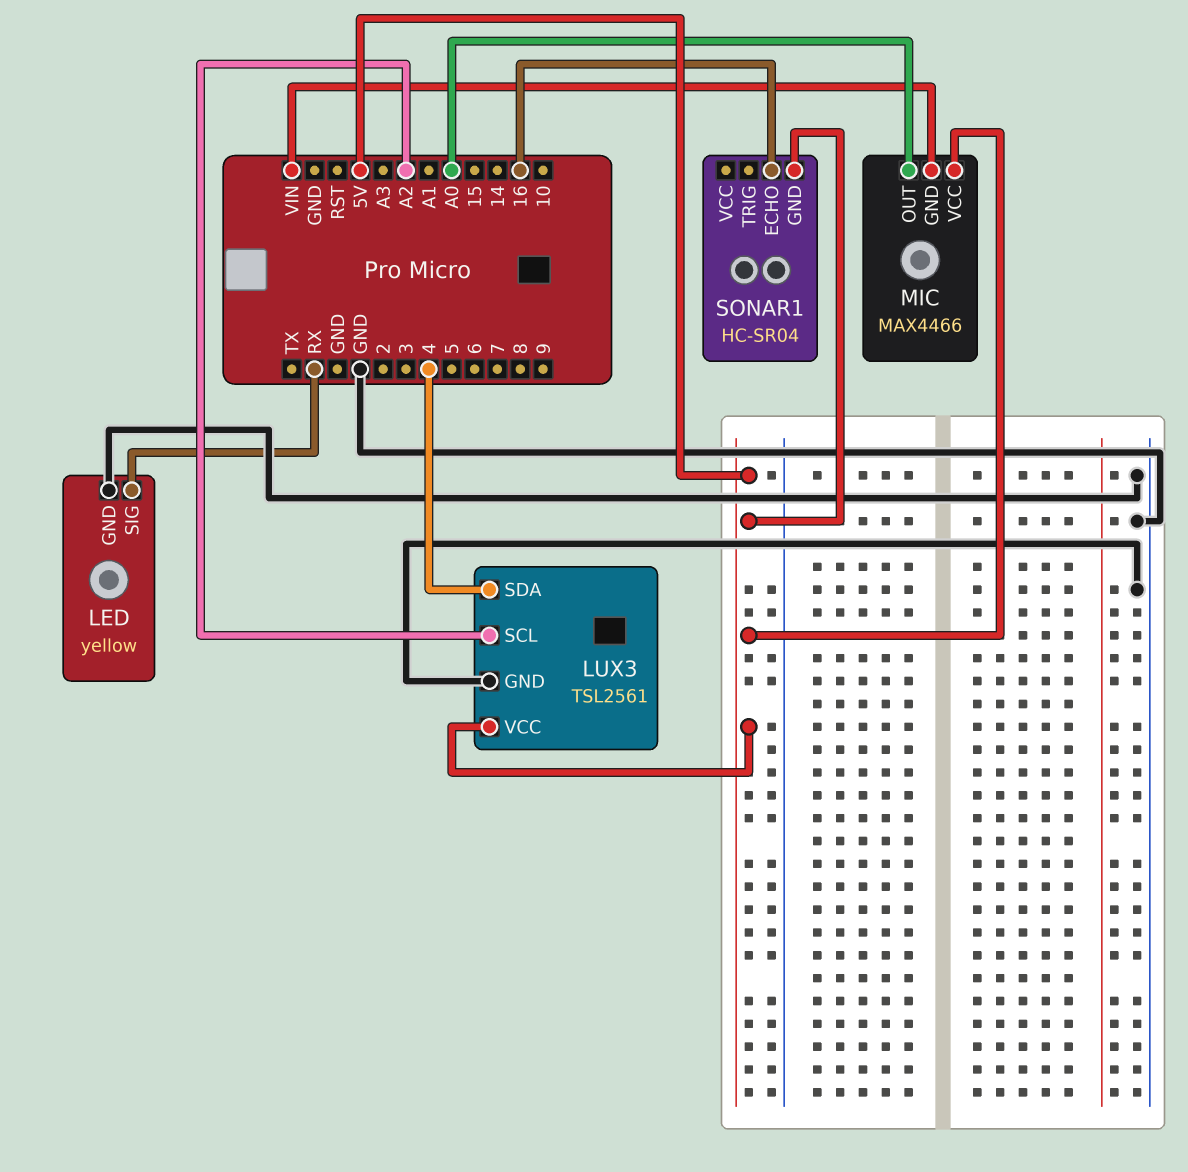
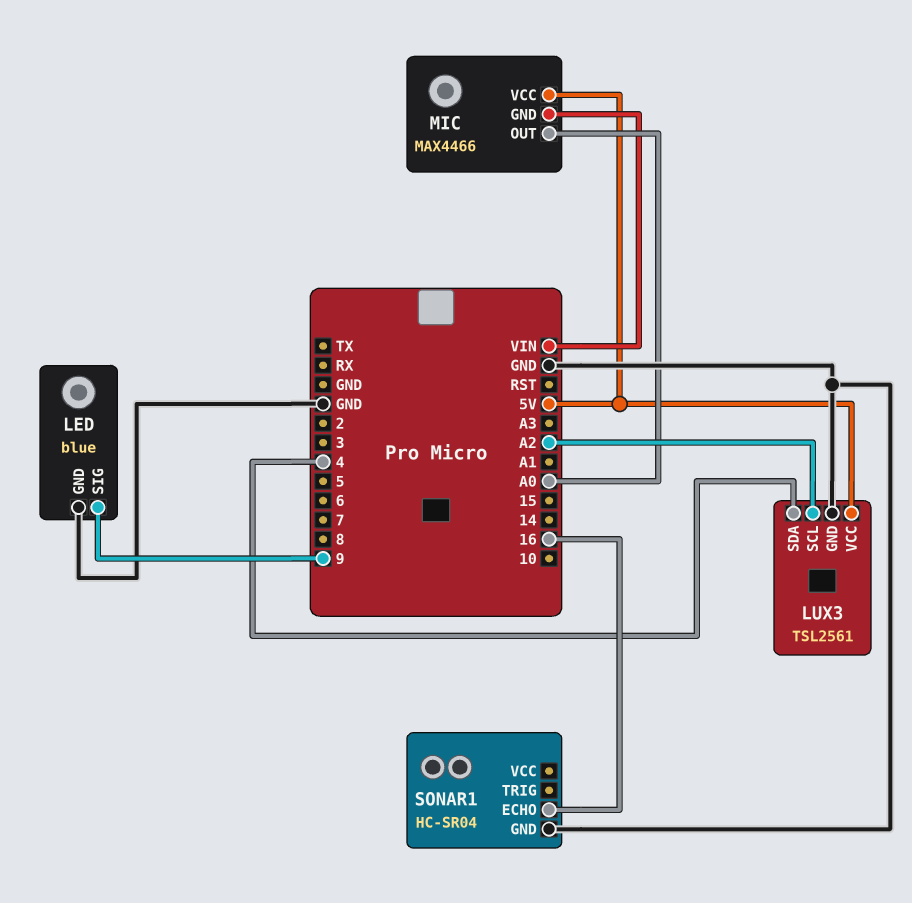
LED: yellow -> blue
LED pin SIG: RX -> 9
SONAR1 pin GND: 5V -> GND

